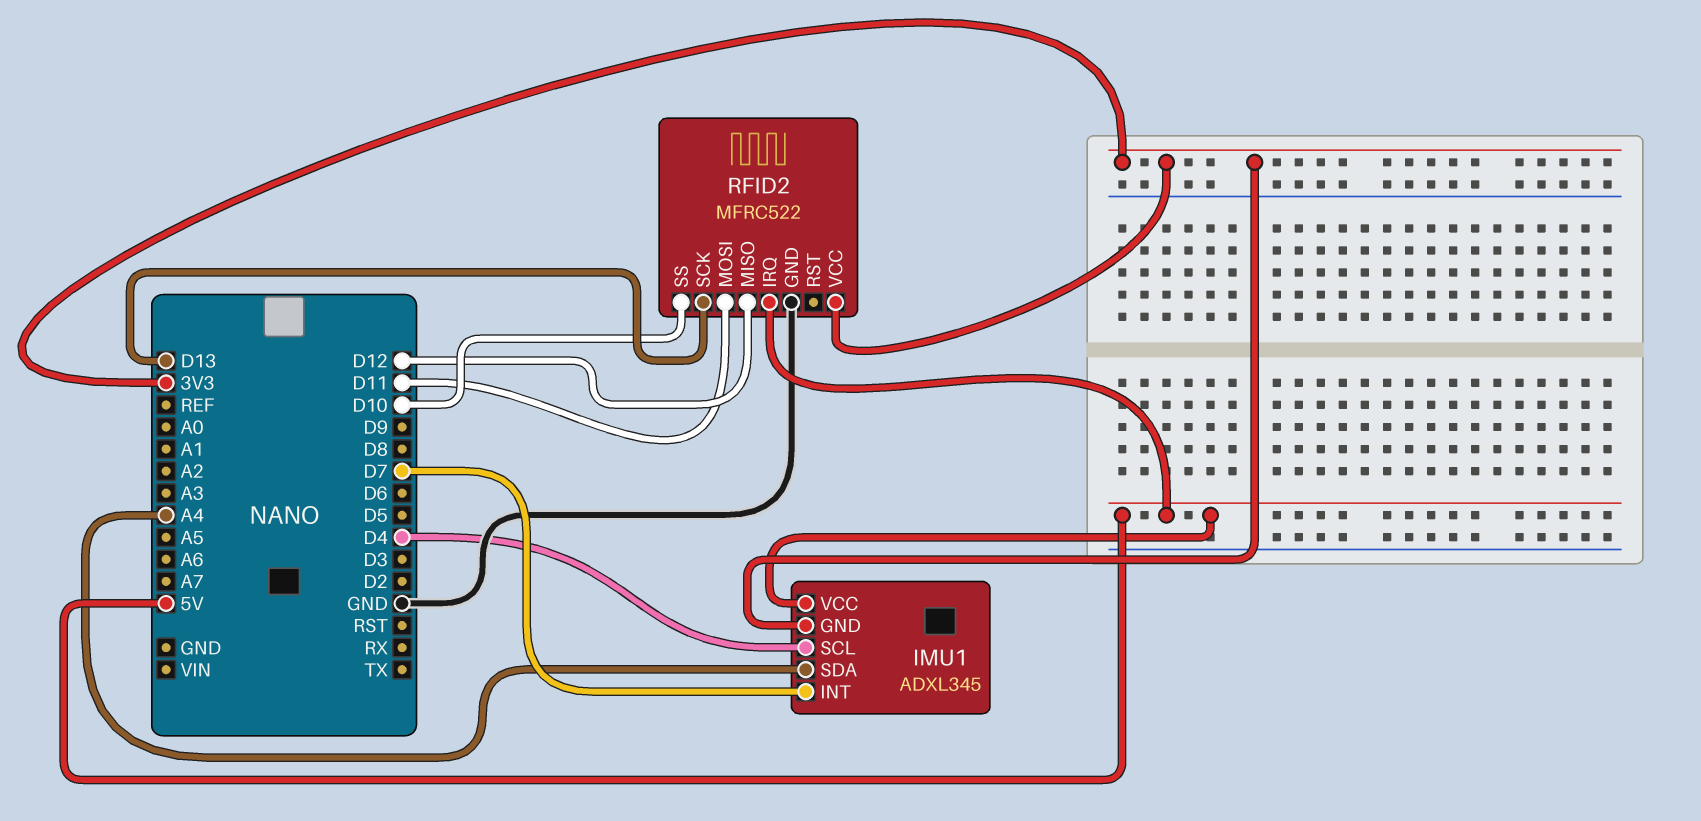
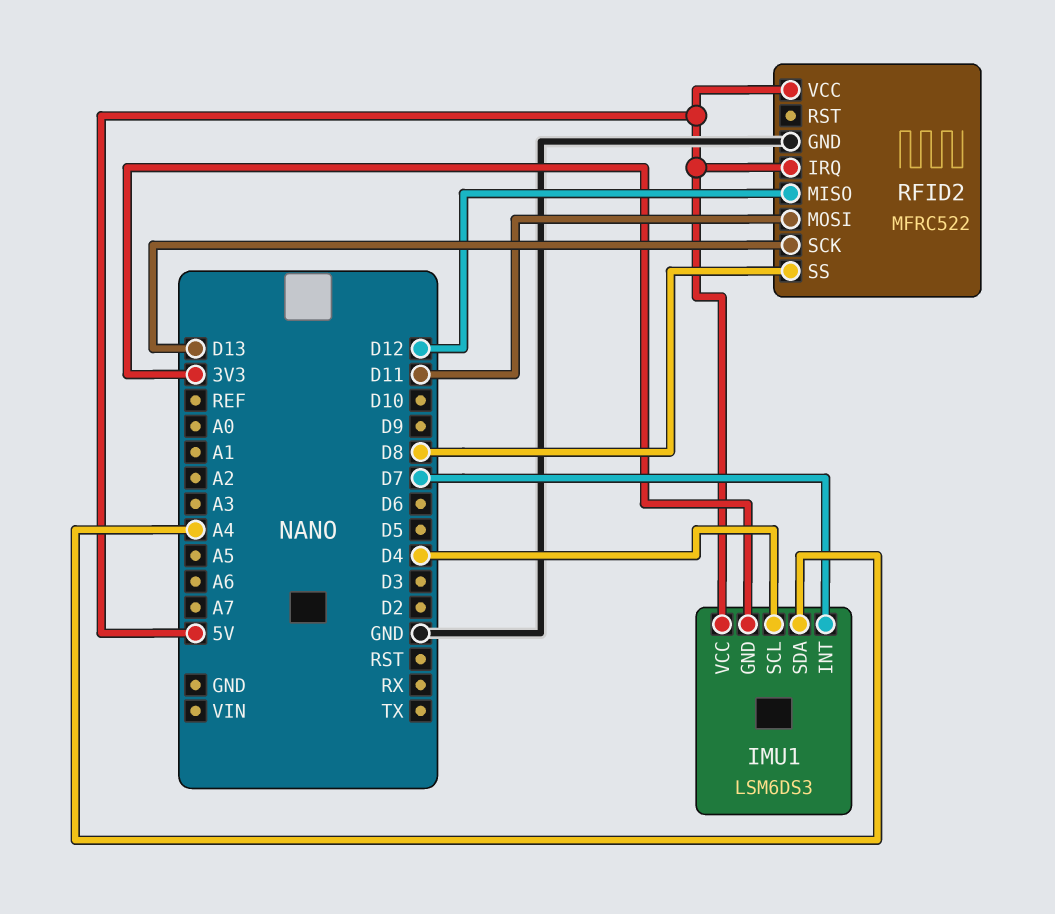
IMU1: ADXL345 -> LSM6DS3
RFID2 pin SS: D10 -> D8
RFID2 pin VCC: 3V3 -> 5V

